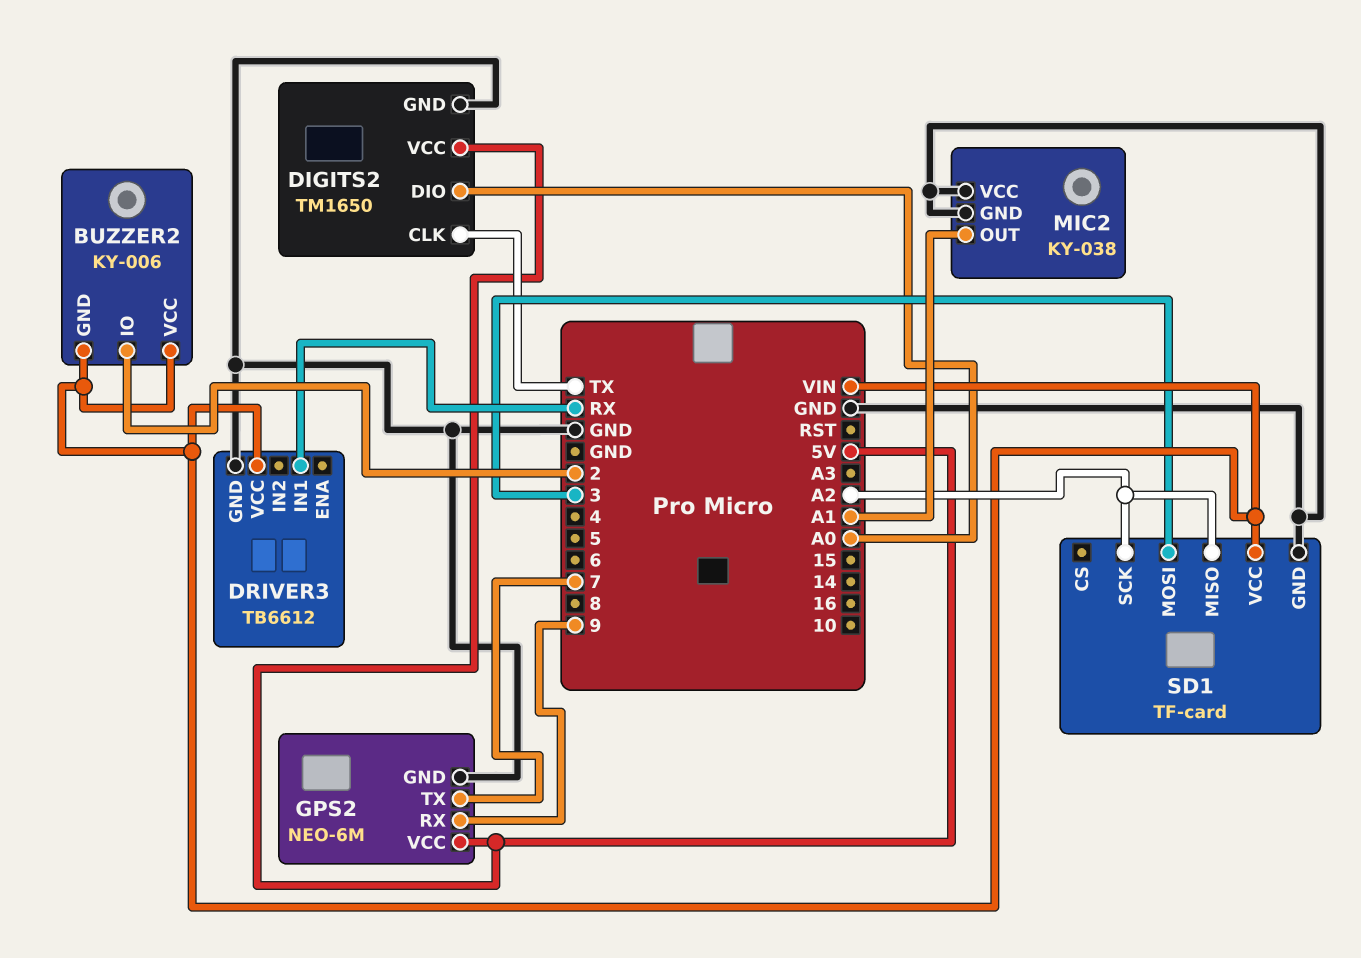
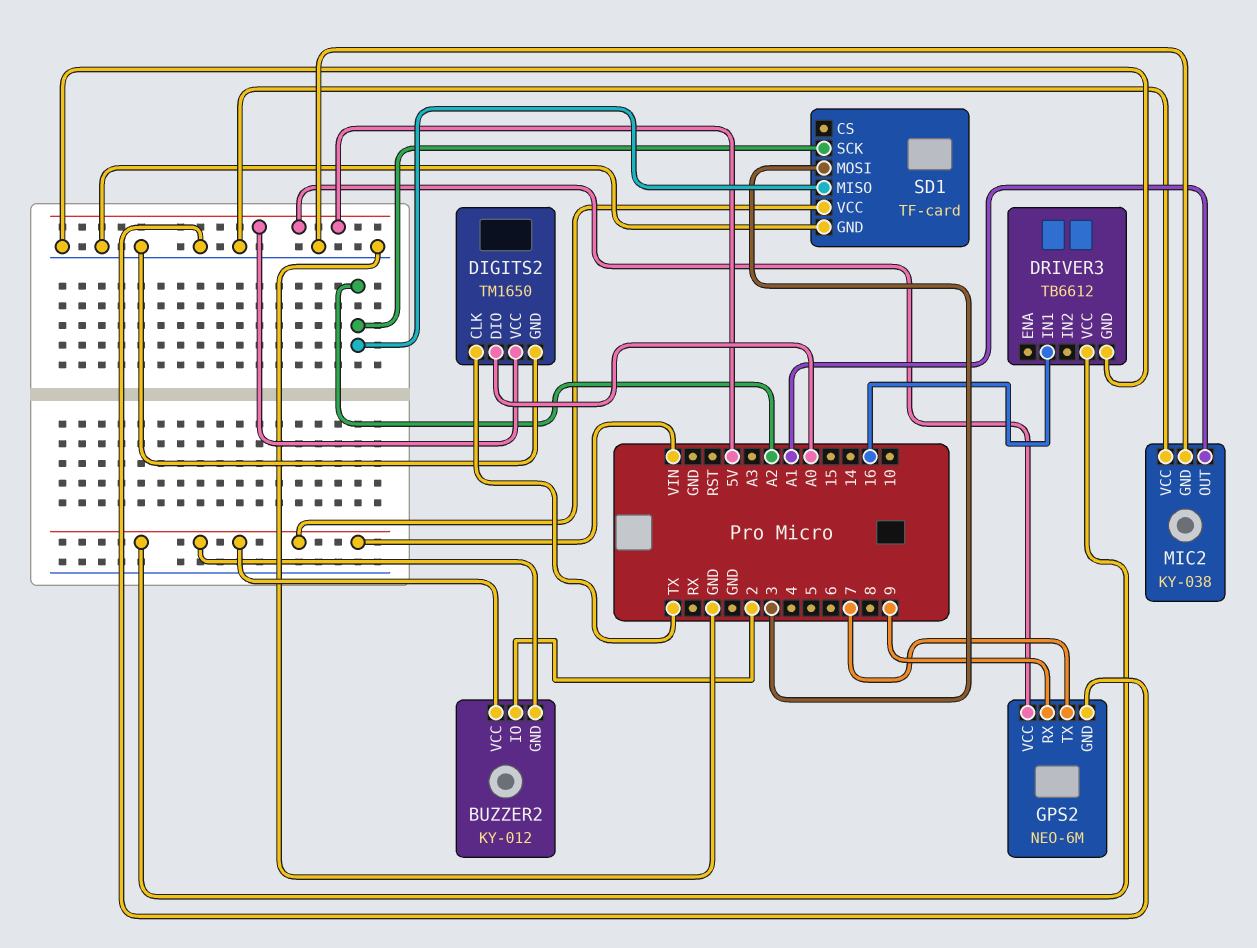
BUZZER2: KY-006 -> KY-012
DRIVER3 pin IN1: RX -> 16

